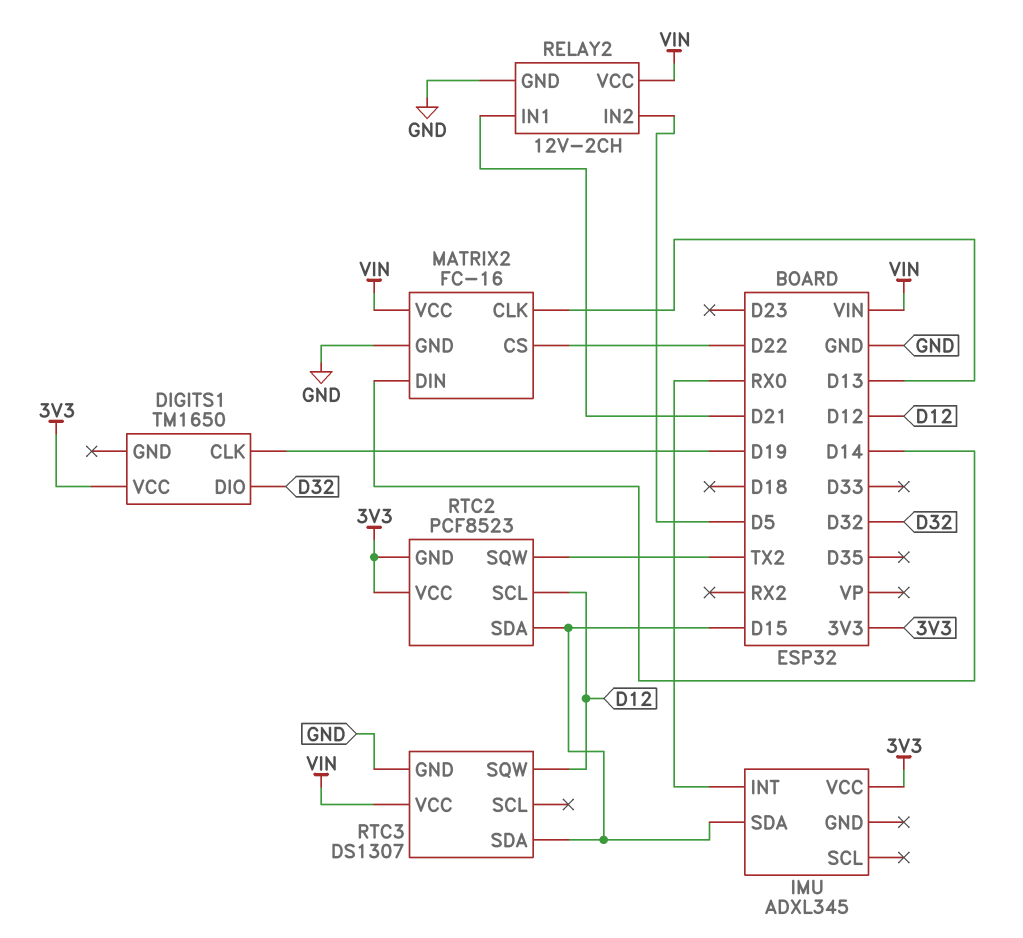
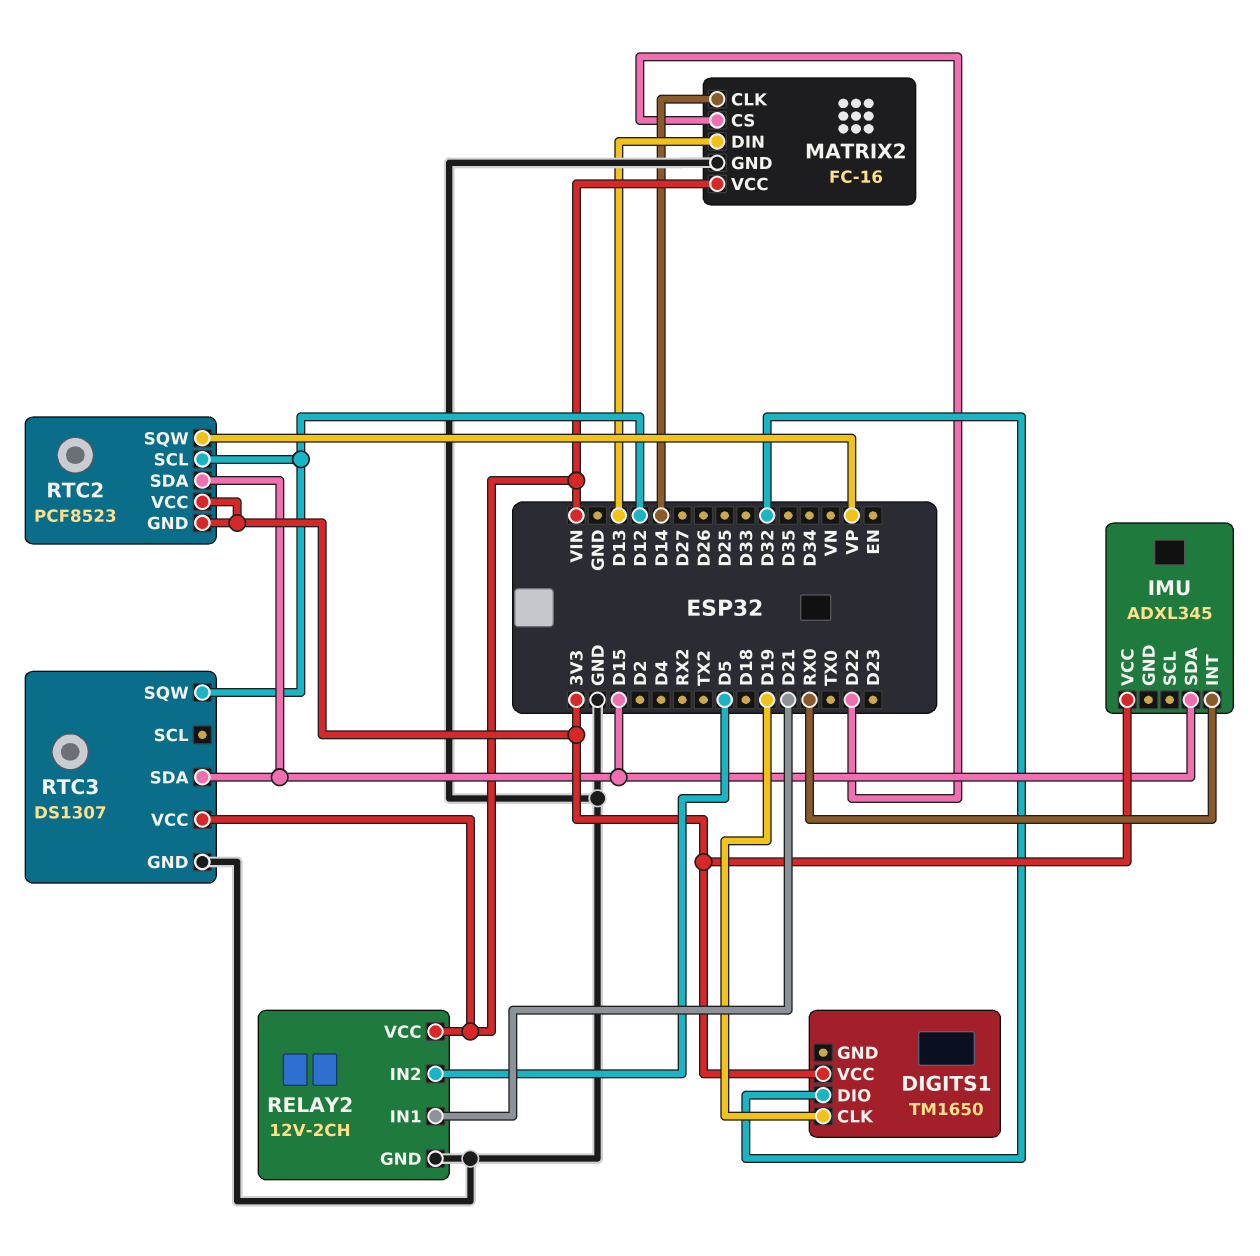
MATRIX2 pin CLK: D13 -> D14
MATRIX2 pin DIN: D14 -> D13
RTC2 pin SQW: TX2 -> VP

